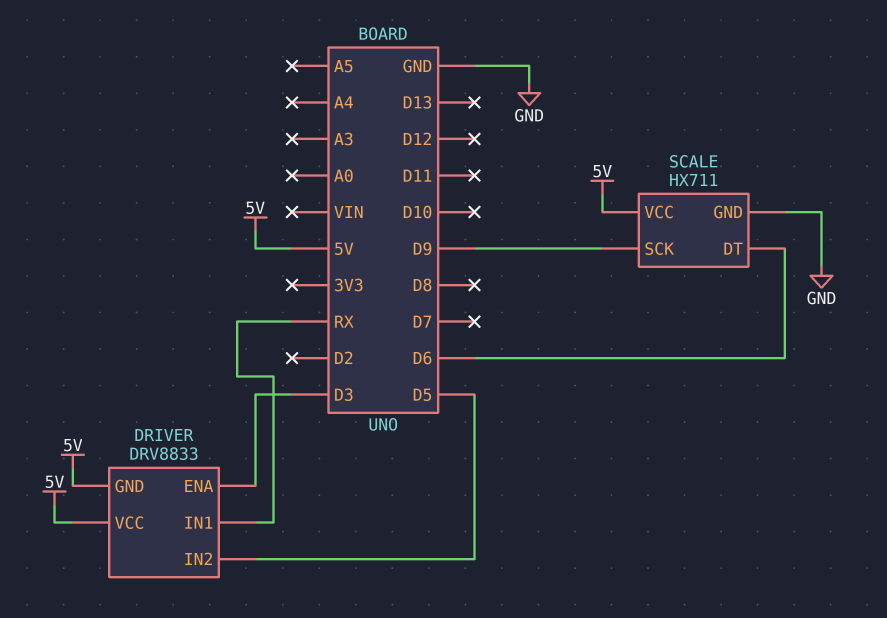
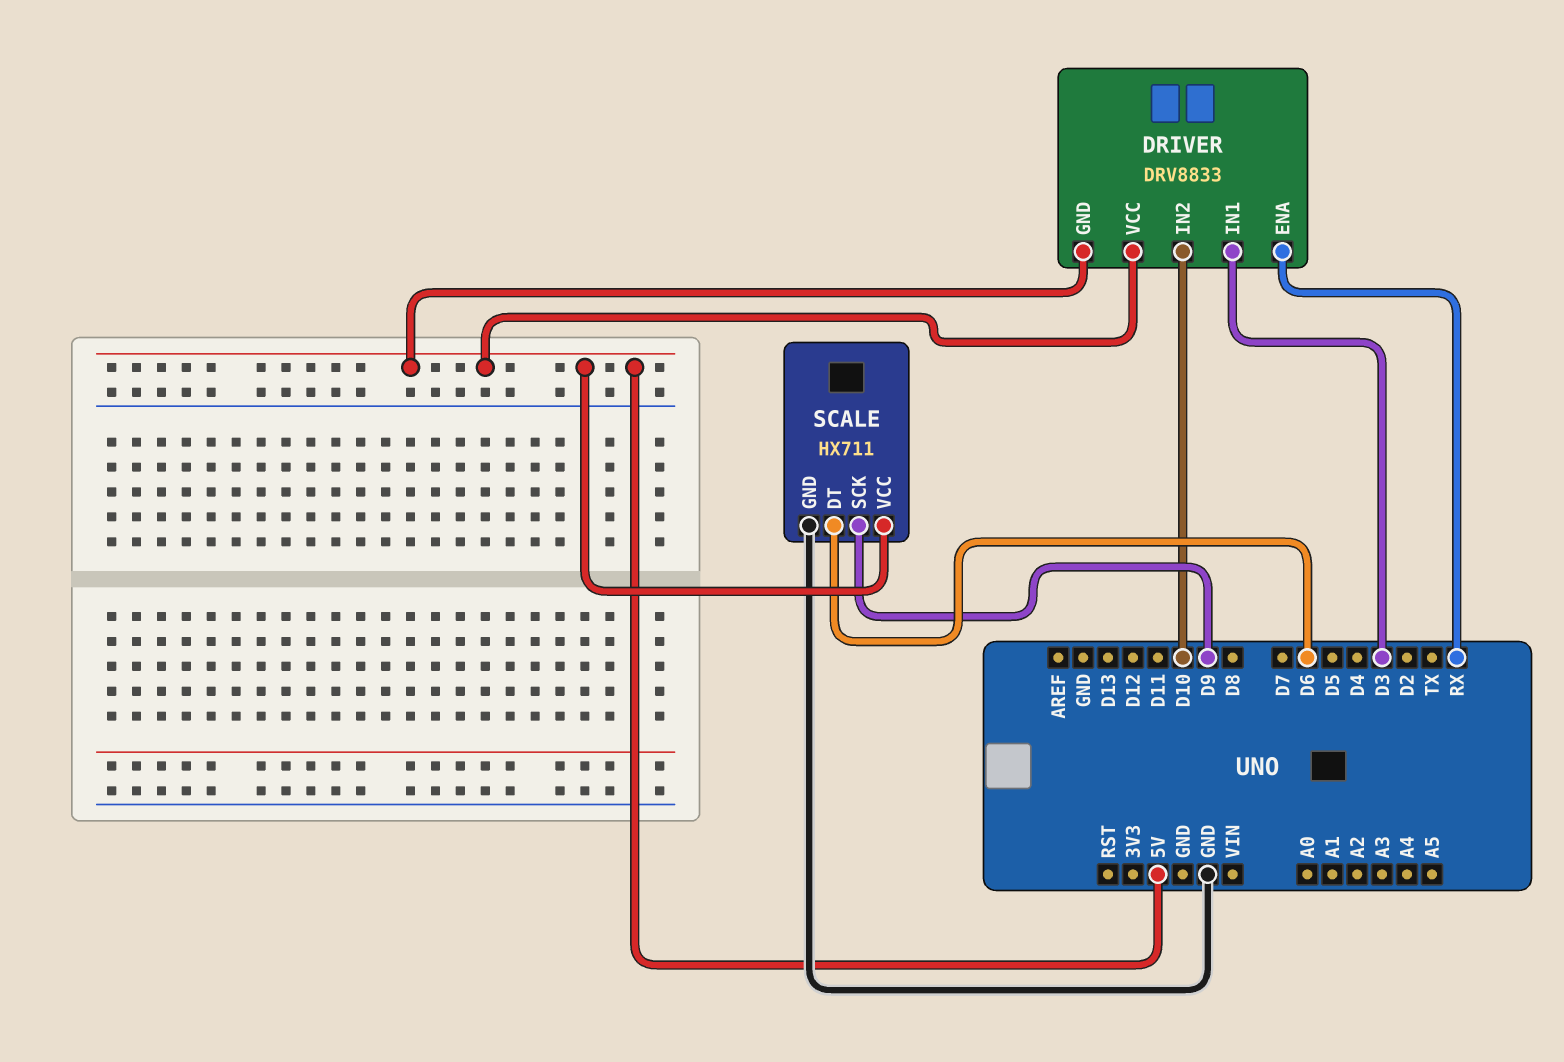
DRIVER pin ENA: D3 -> RX
DRIVER pin IN1: RX -> D3
DRIVER pin IN2: D5 -> D10

